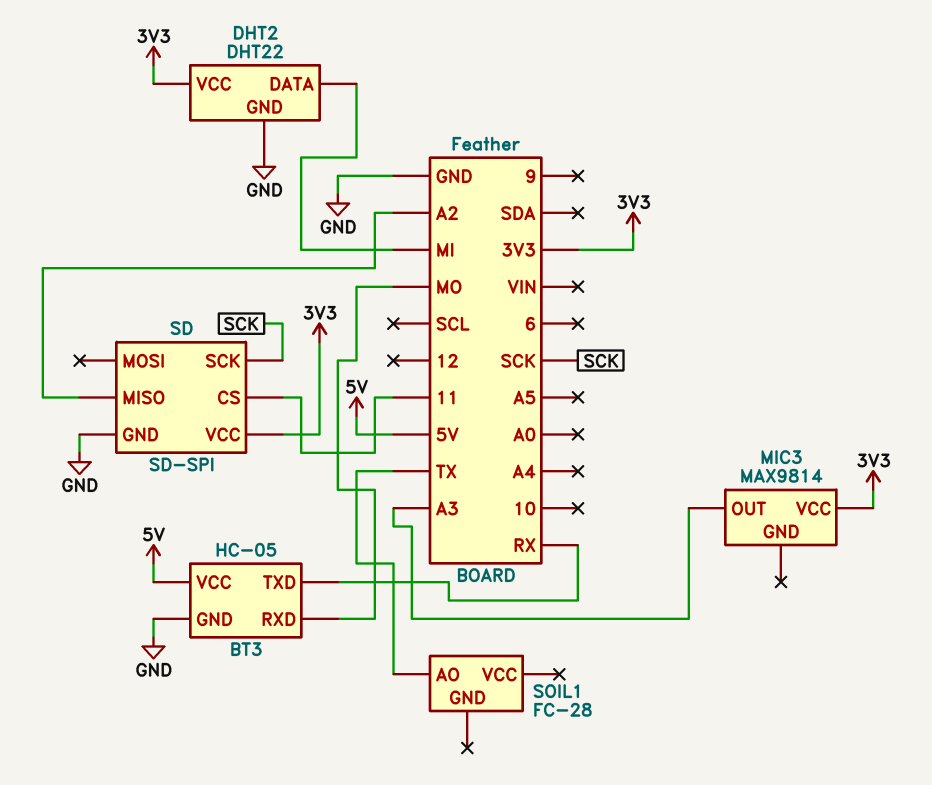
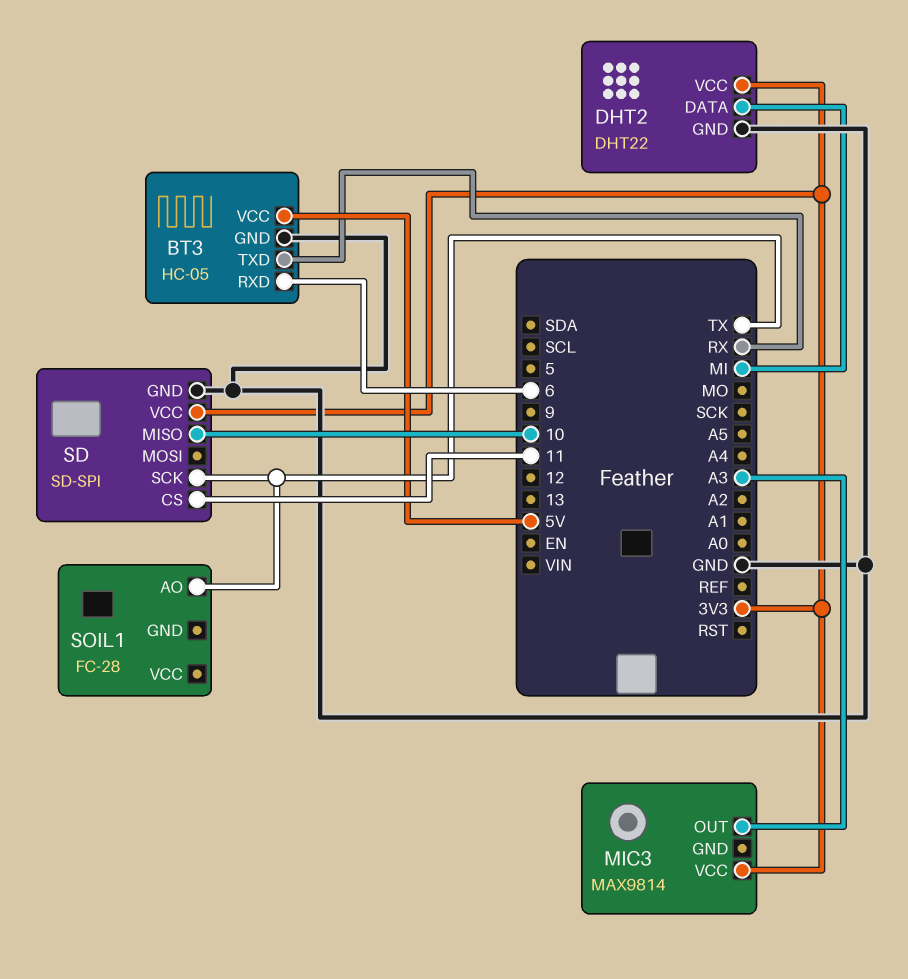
BT3 pin RXD: MO -> 6
SD pin MISO: A2 -> 10
SD pin SCK: SCK -> TX

